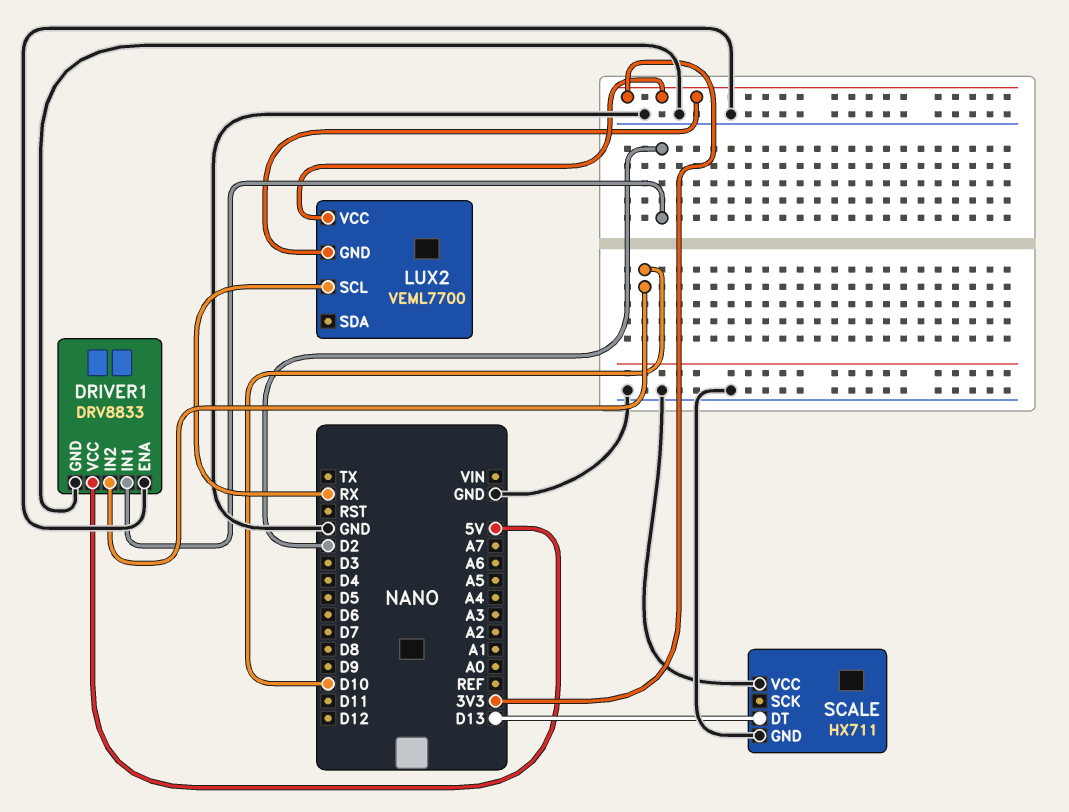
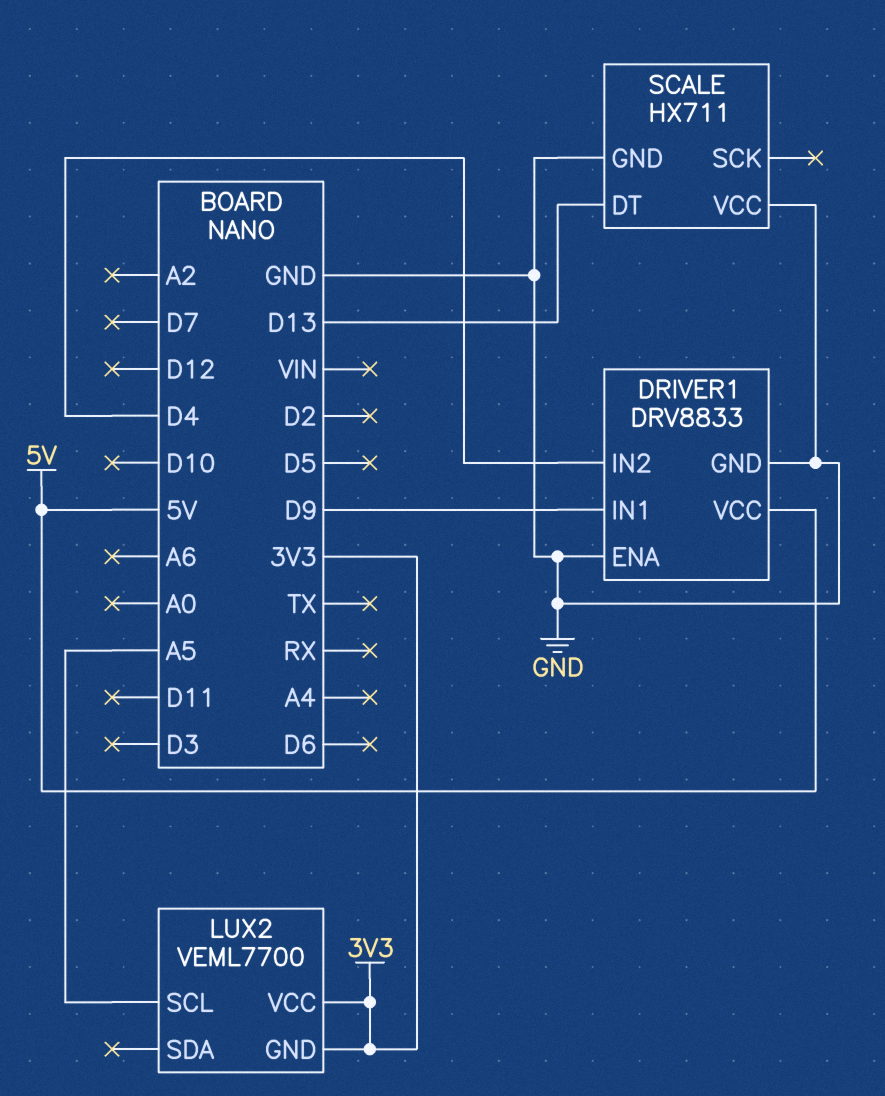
DRIVER1 pin IN1: D2 -> D9
DRIVER1 pin IN2: D10 -> D4
LUX2 pin SCL: RX -> A5

